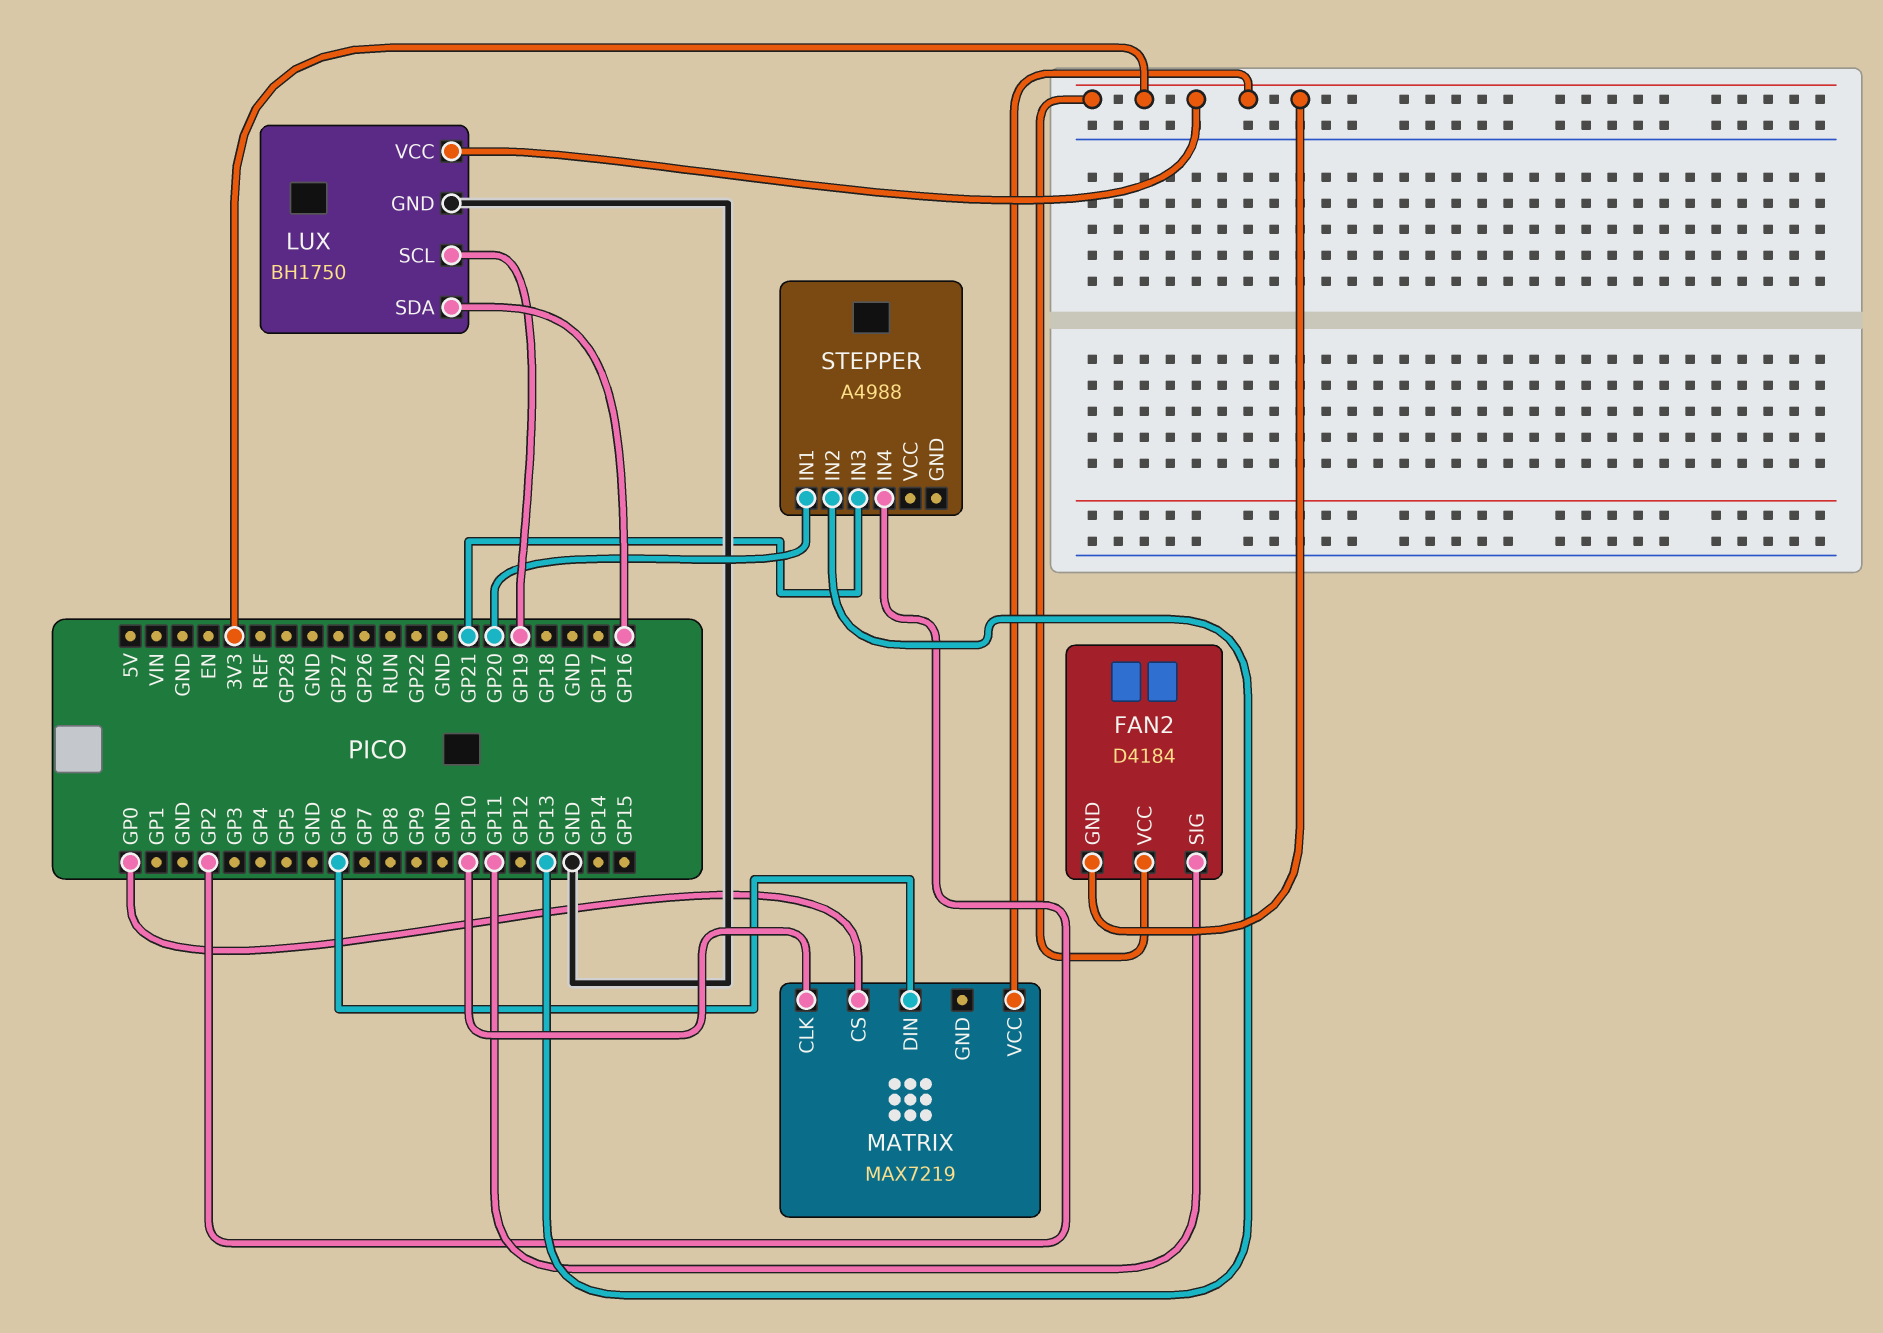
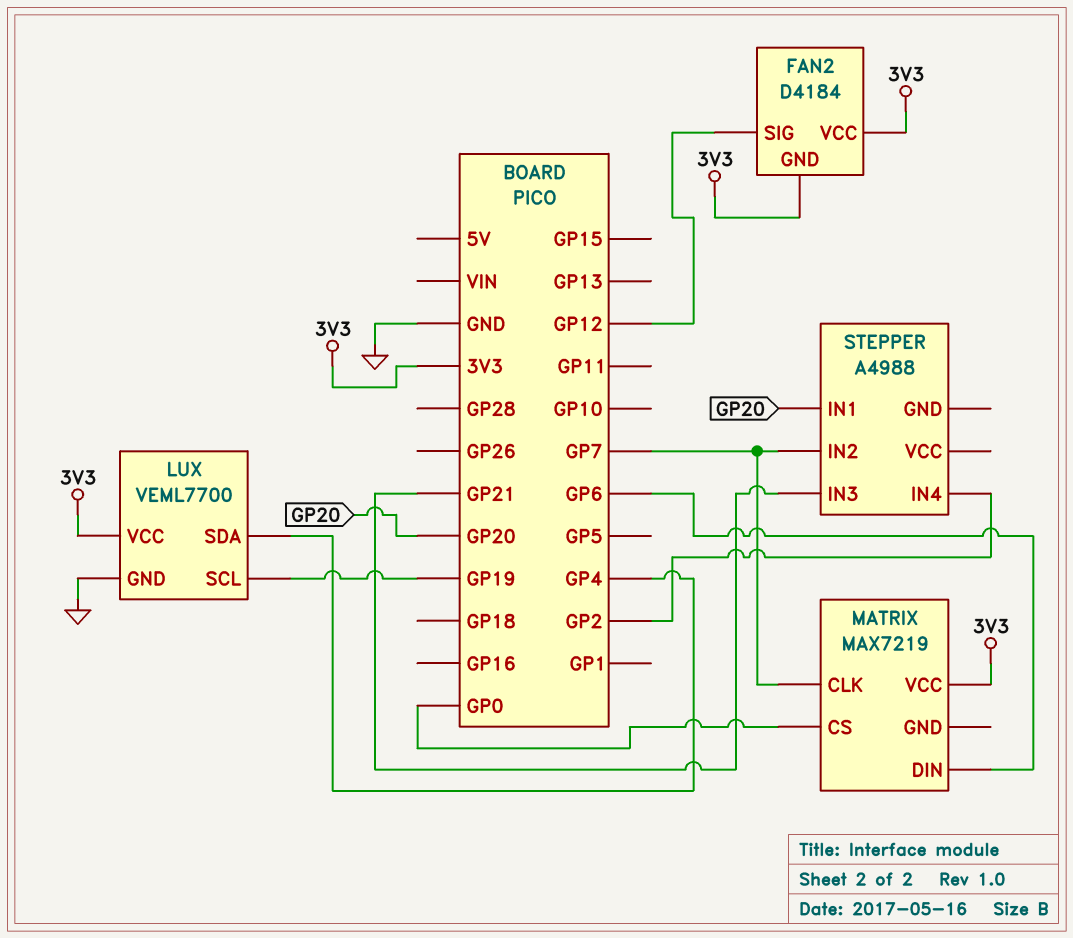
FAN2 pin SIG: GP11 -> GP12
LUX: BH1750 -> VEML7700
LUX pin SDA: GP16 -> GP4
MATRIX pin CLK: GP10 -> GP7
STEPPER pin IN2: GP13 -> GP7

